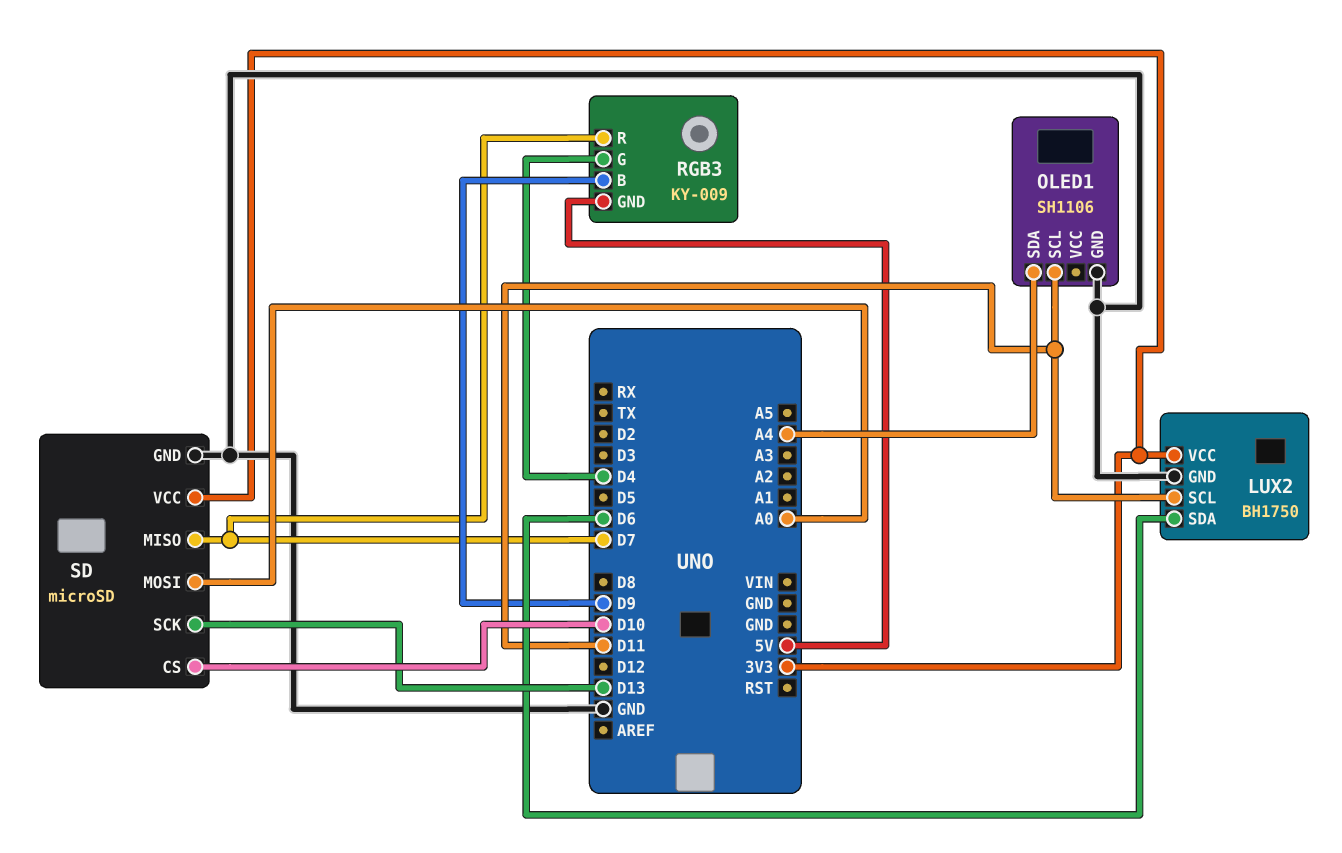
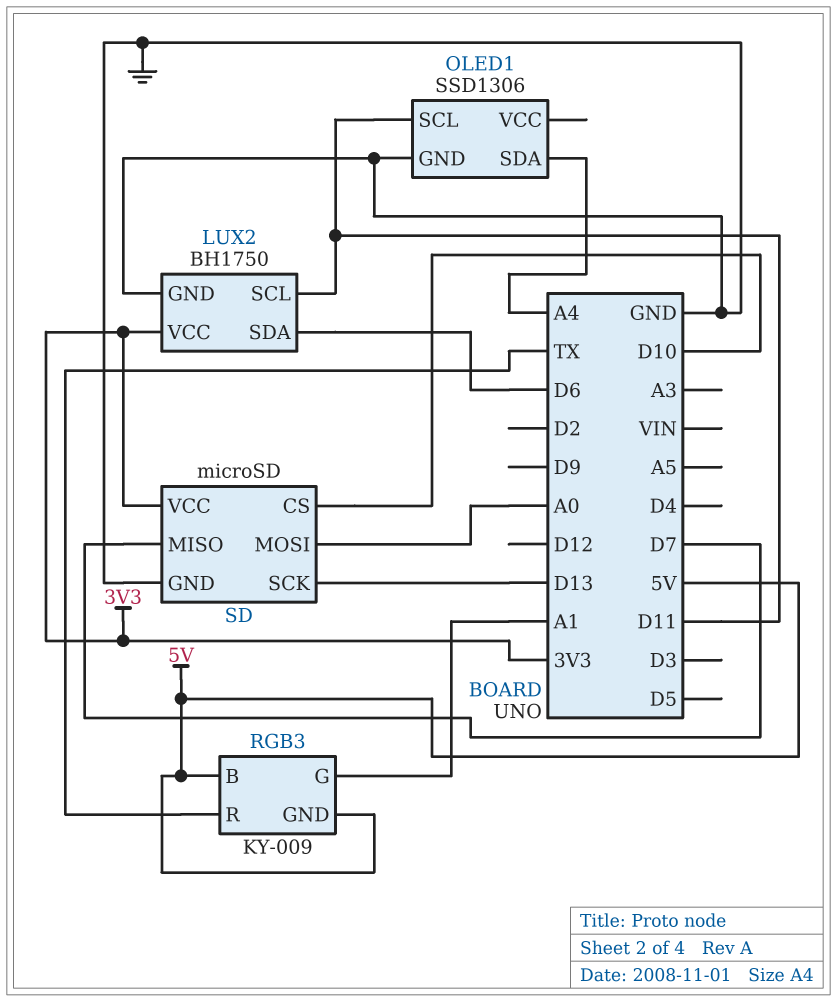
OLED1: SH1106 -> SSD1306
RGB3 pin B: D9 -> 5V
RGB3 pin G: D4 -> A1
RGB3 pin R: D7 -> TX

